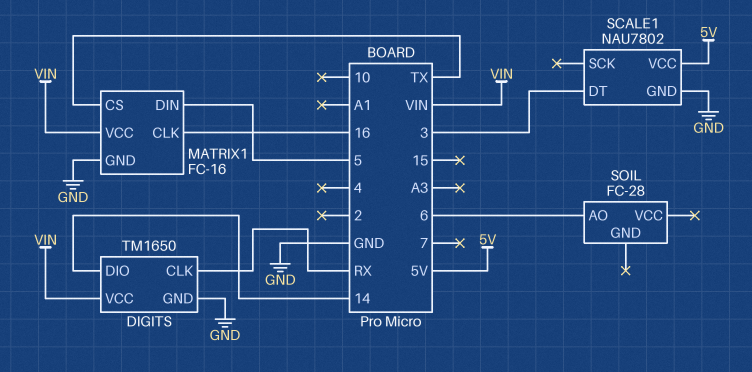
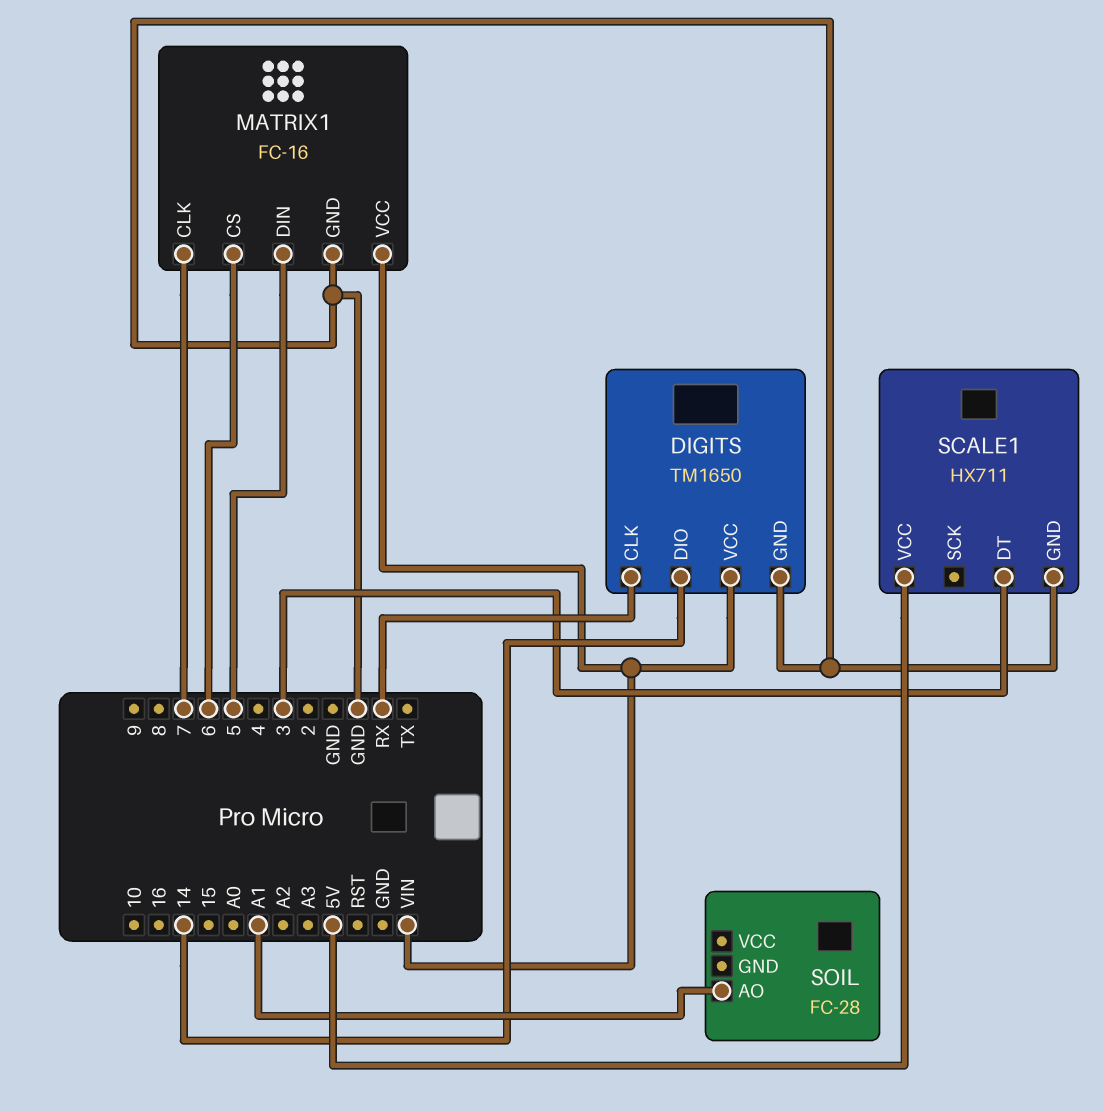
MATRIX1 pin CLK: 16 -> 7
MATRIX1 pin CS: TX -> 6
SCALE1: NAU7802 -> HX711
SOIL pin AO: 6 -> A1

